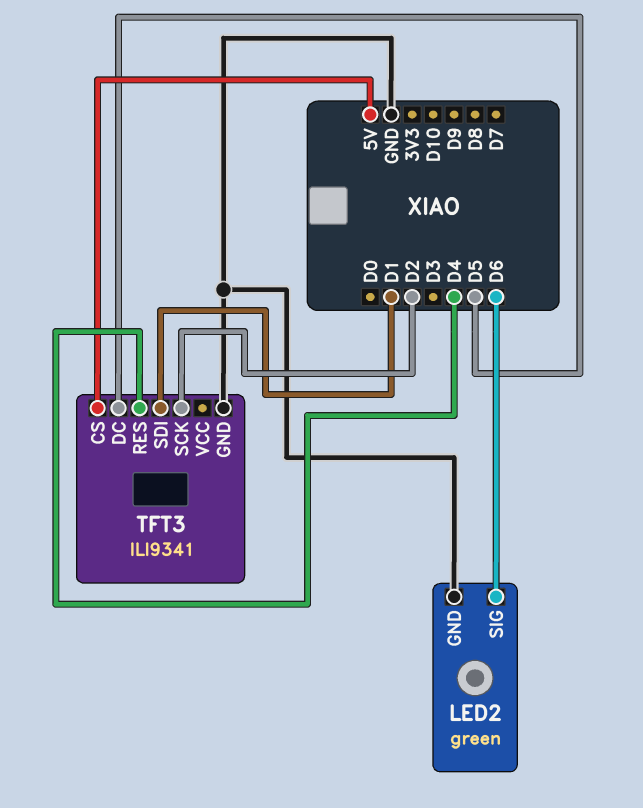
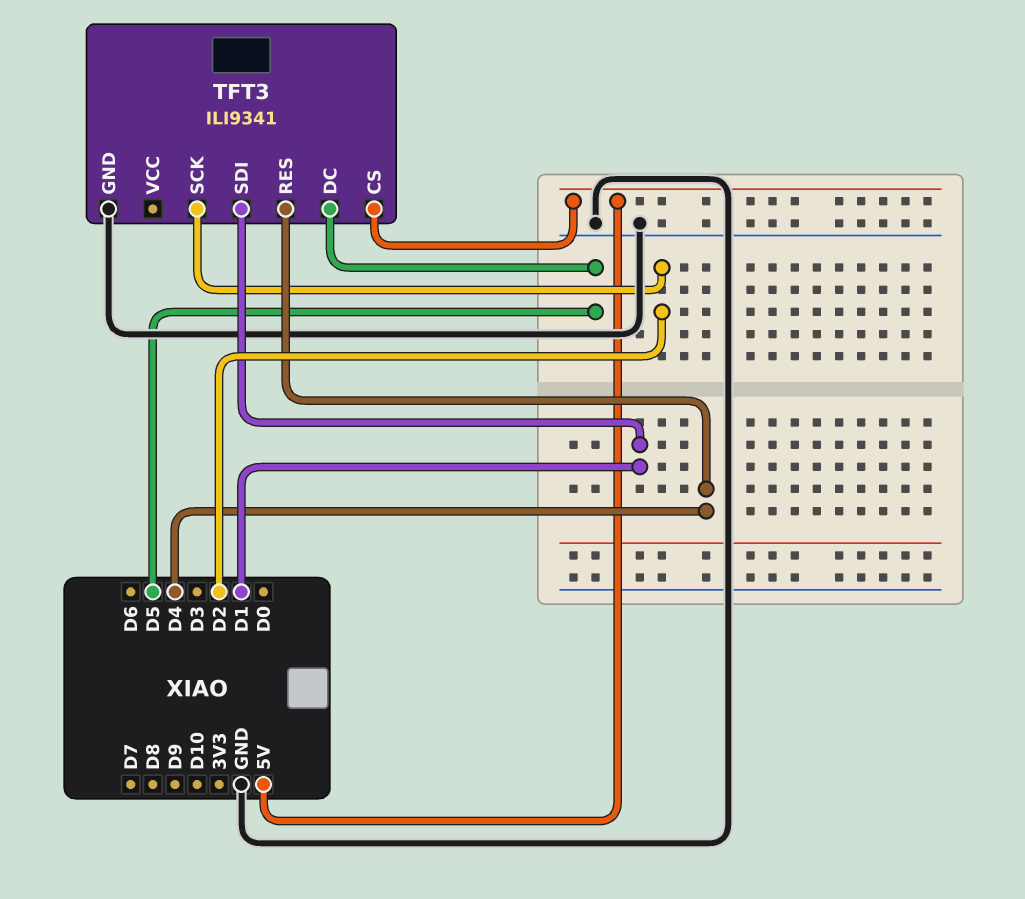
LED2: green -> none
LED2 pin GND: GND -> none
LED2 pin SIG: D6 -> none

